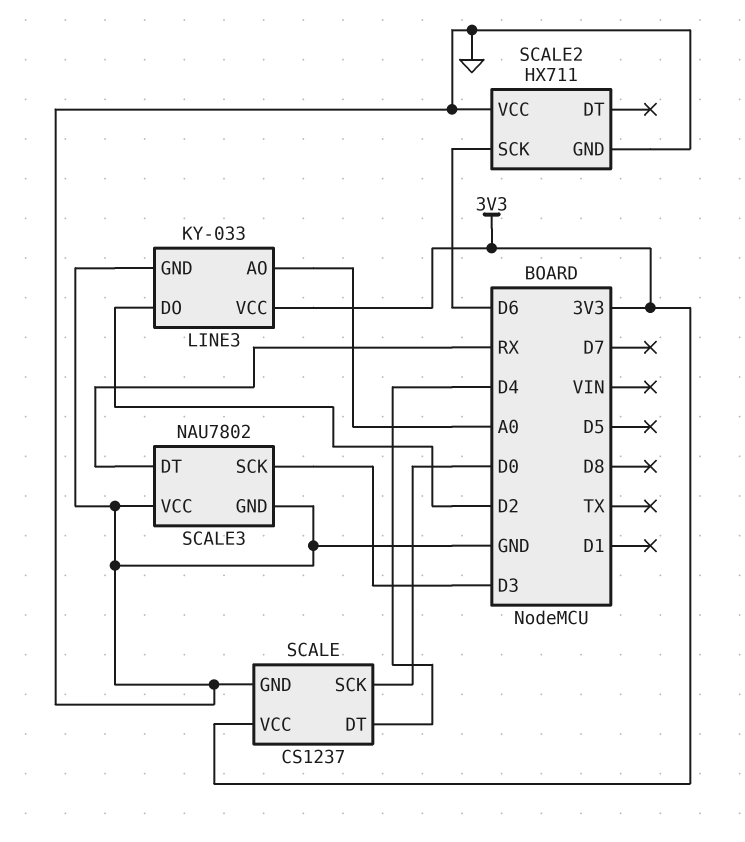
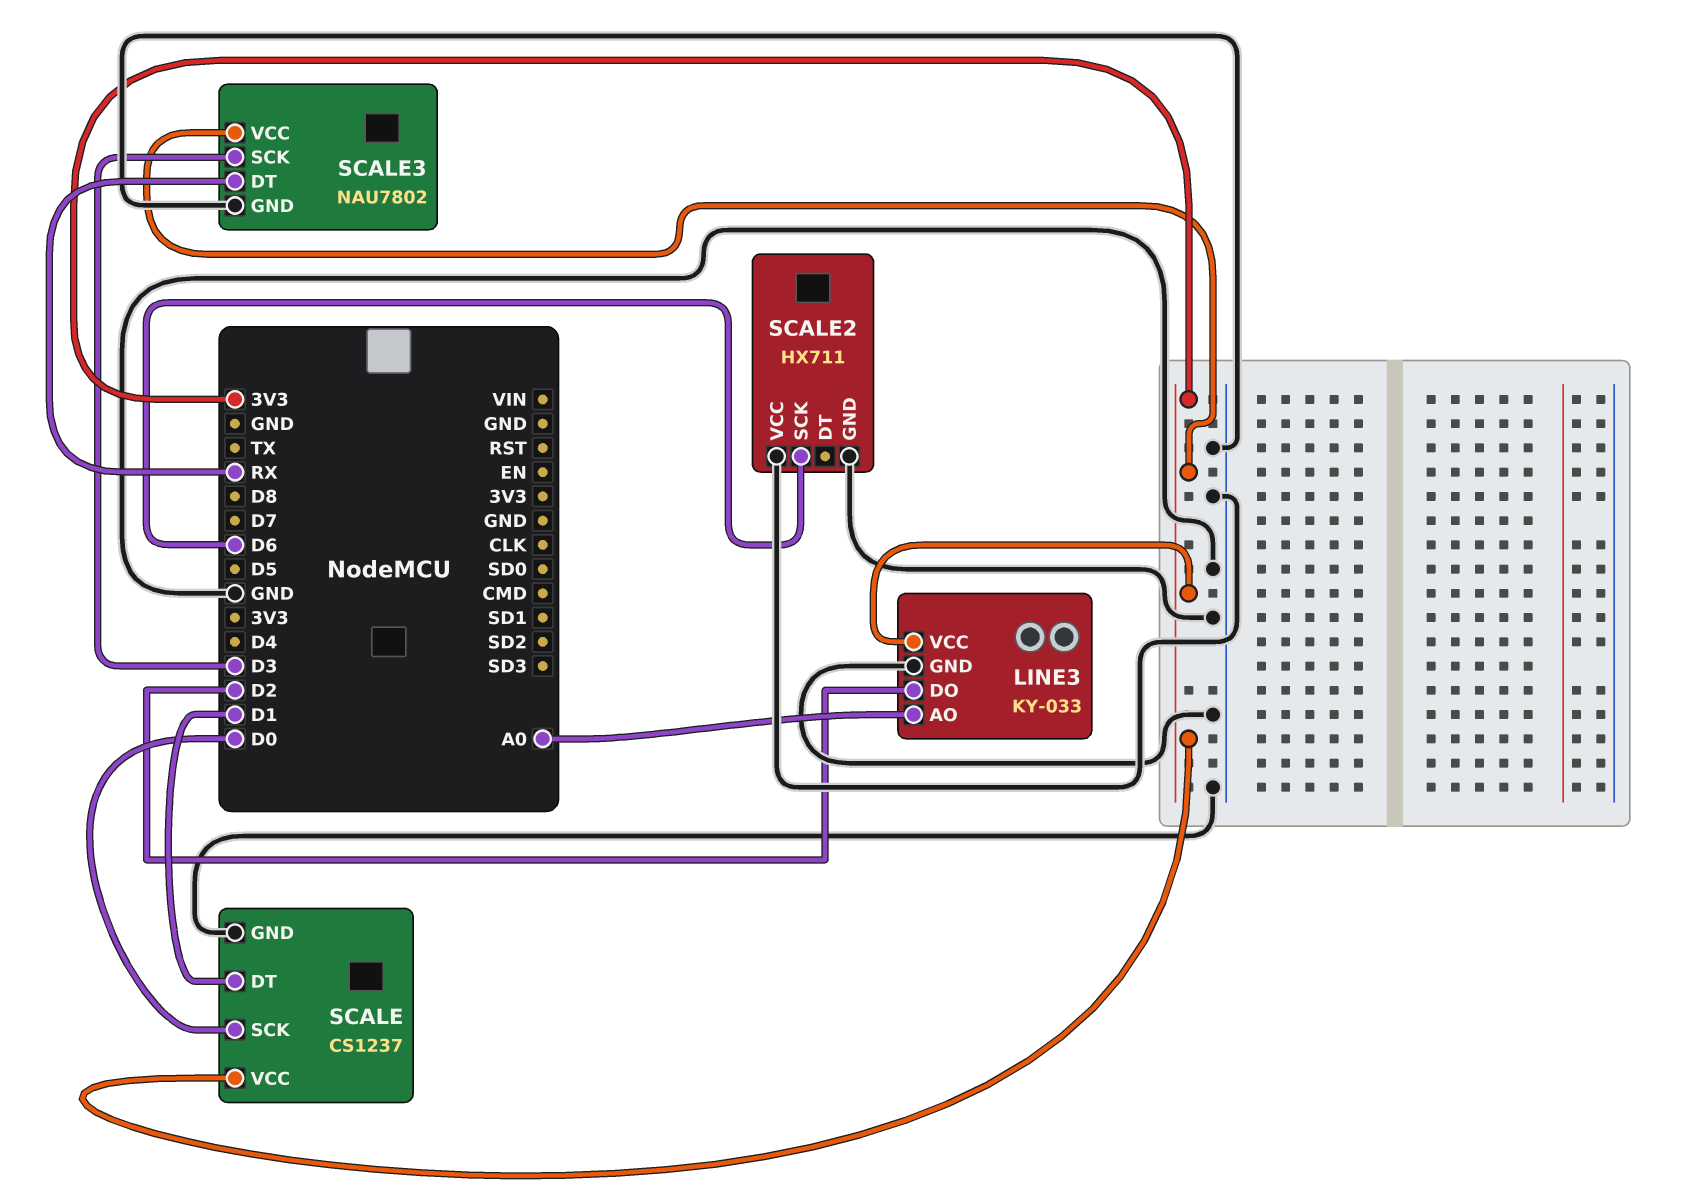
SCALE pin DT: D4 -> D1
SCALE3 pin VCC: GND -> 3V3

